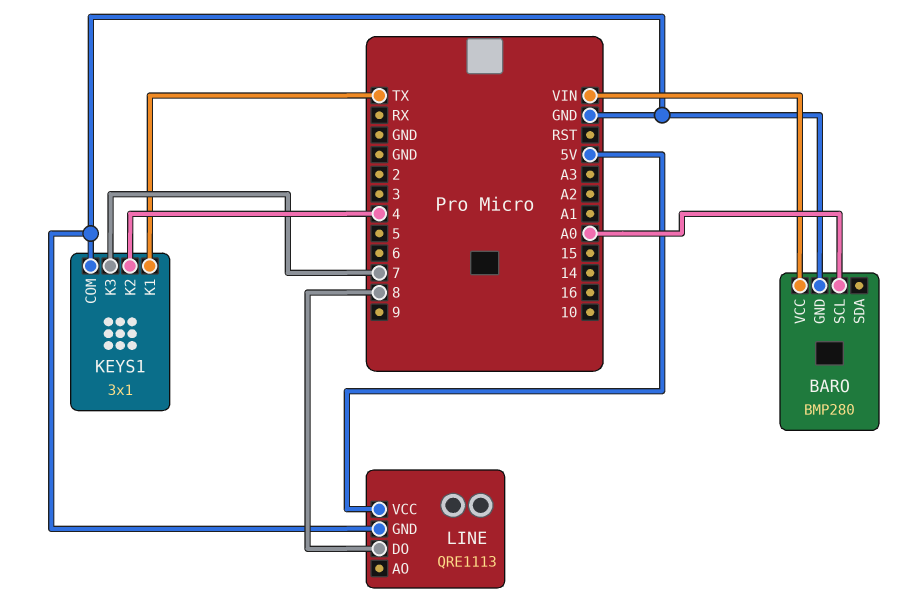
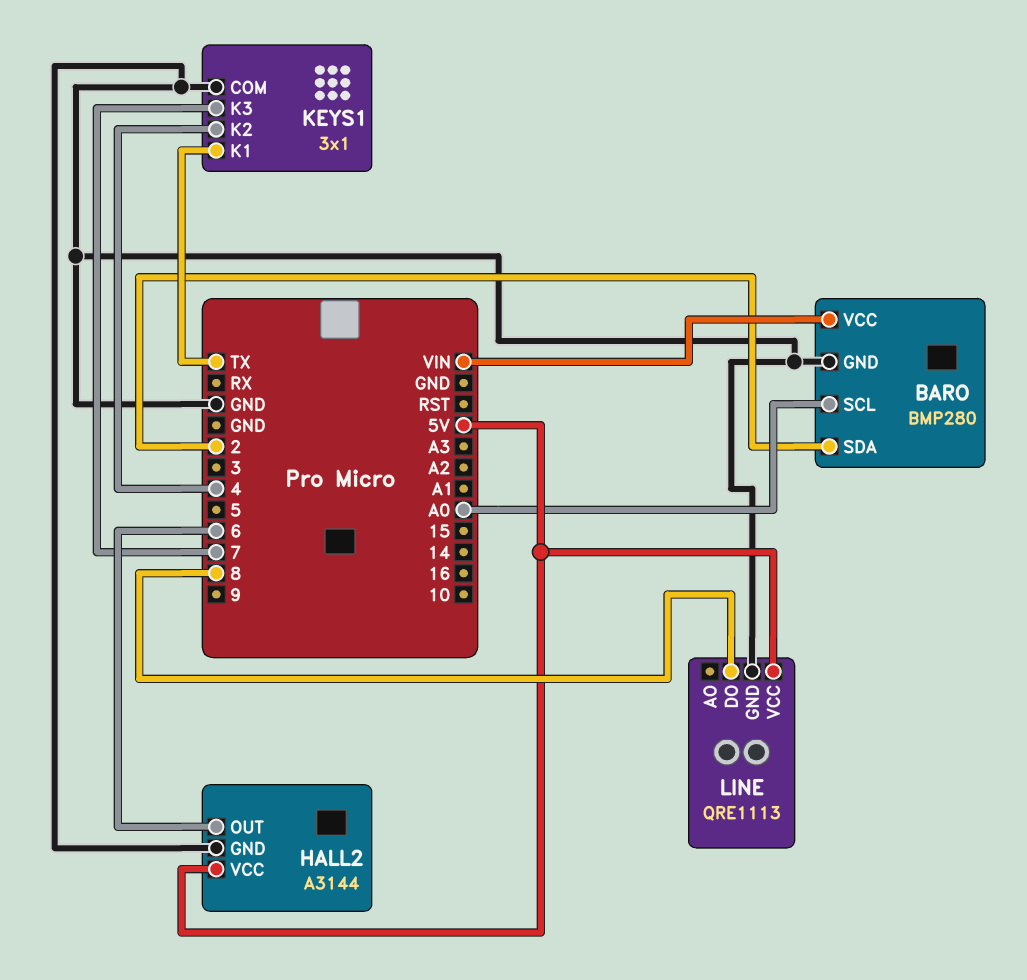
BARO pin SDA: none -> 2
HALL2: none -> A3144
HALL2 pin GND: none -> GND
HALL2 pin OUT: none -> 6
HALL2 pin VCC: none -> 5V

